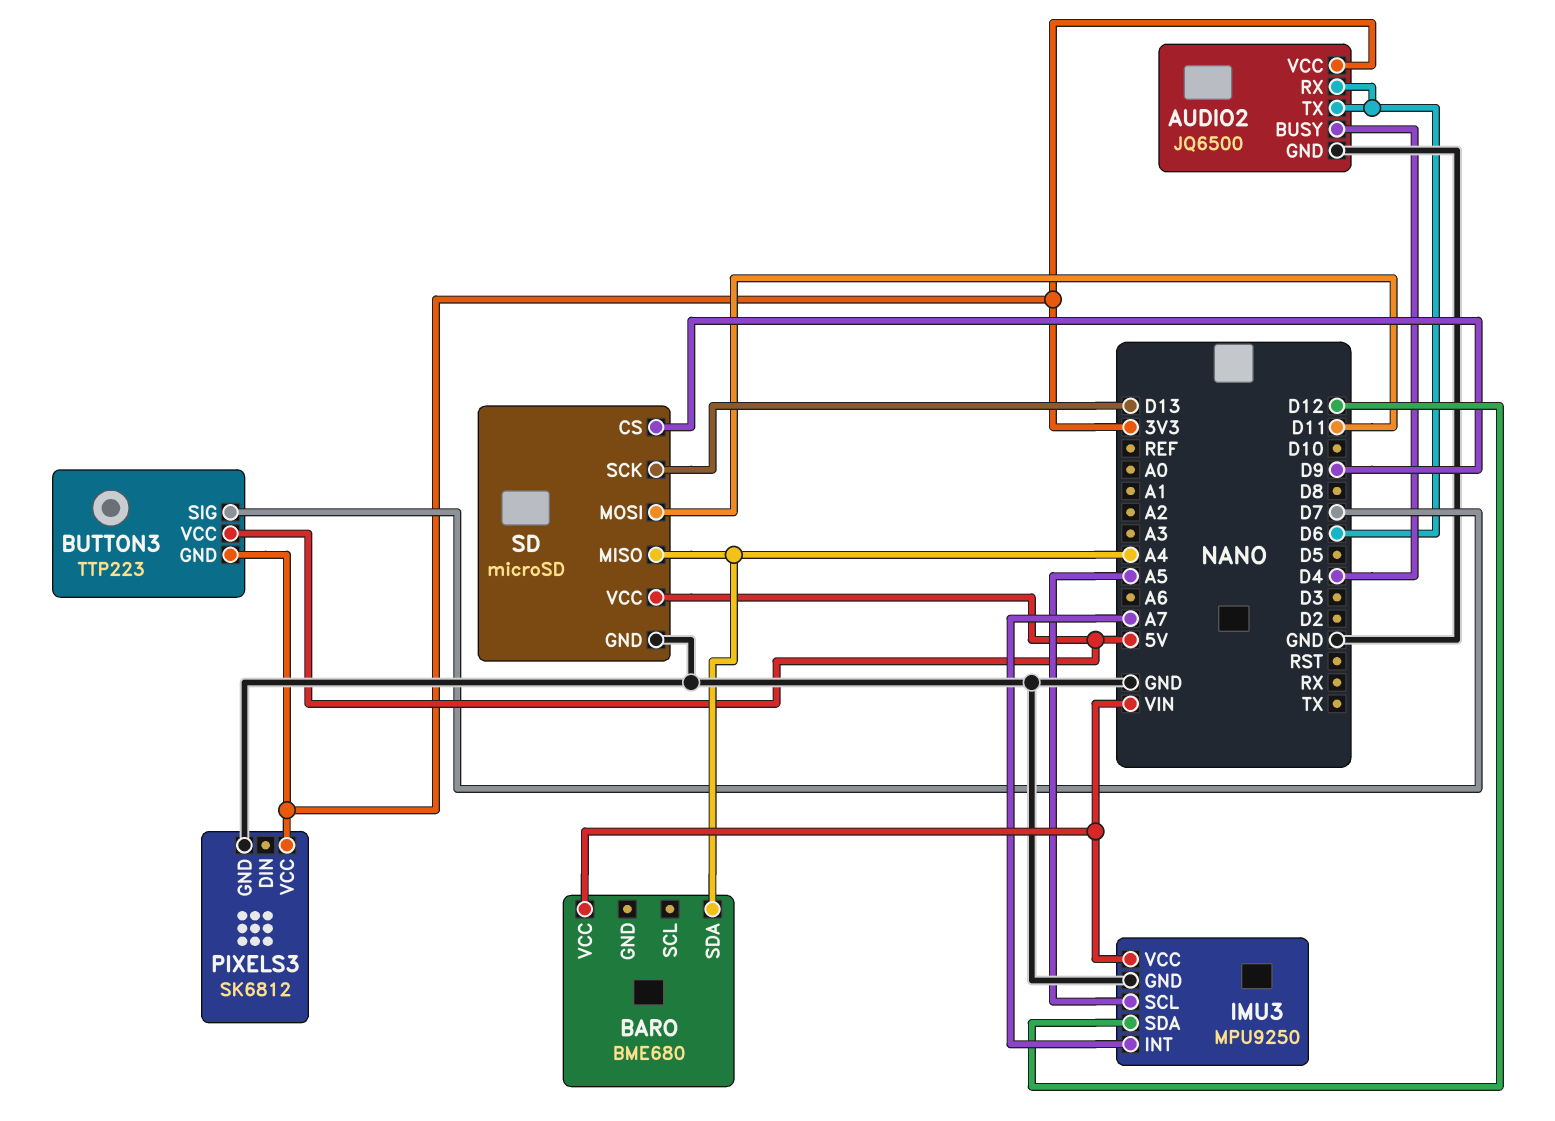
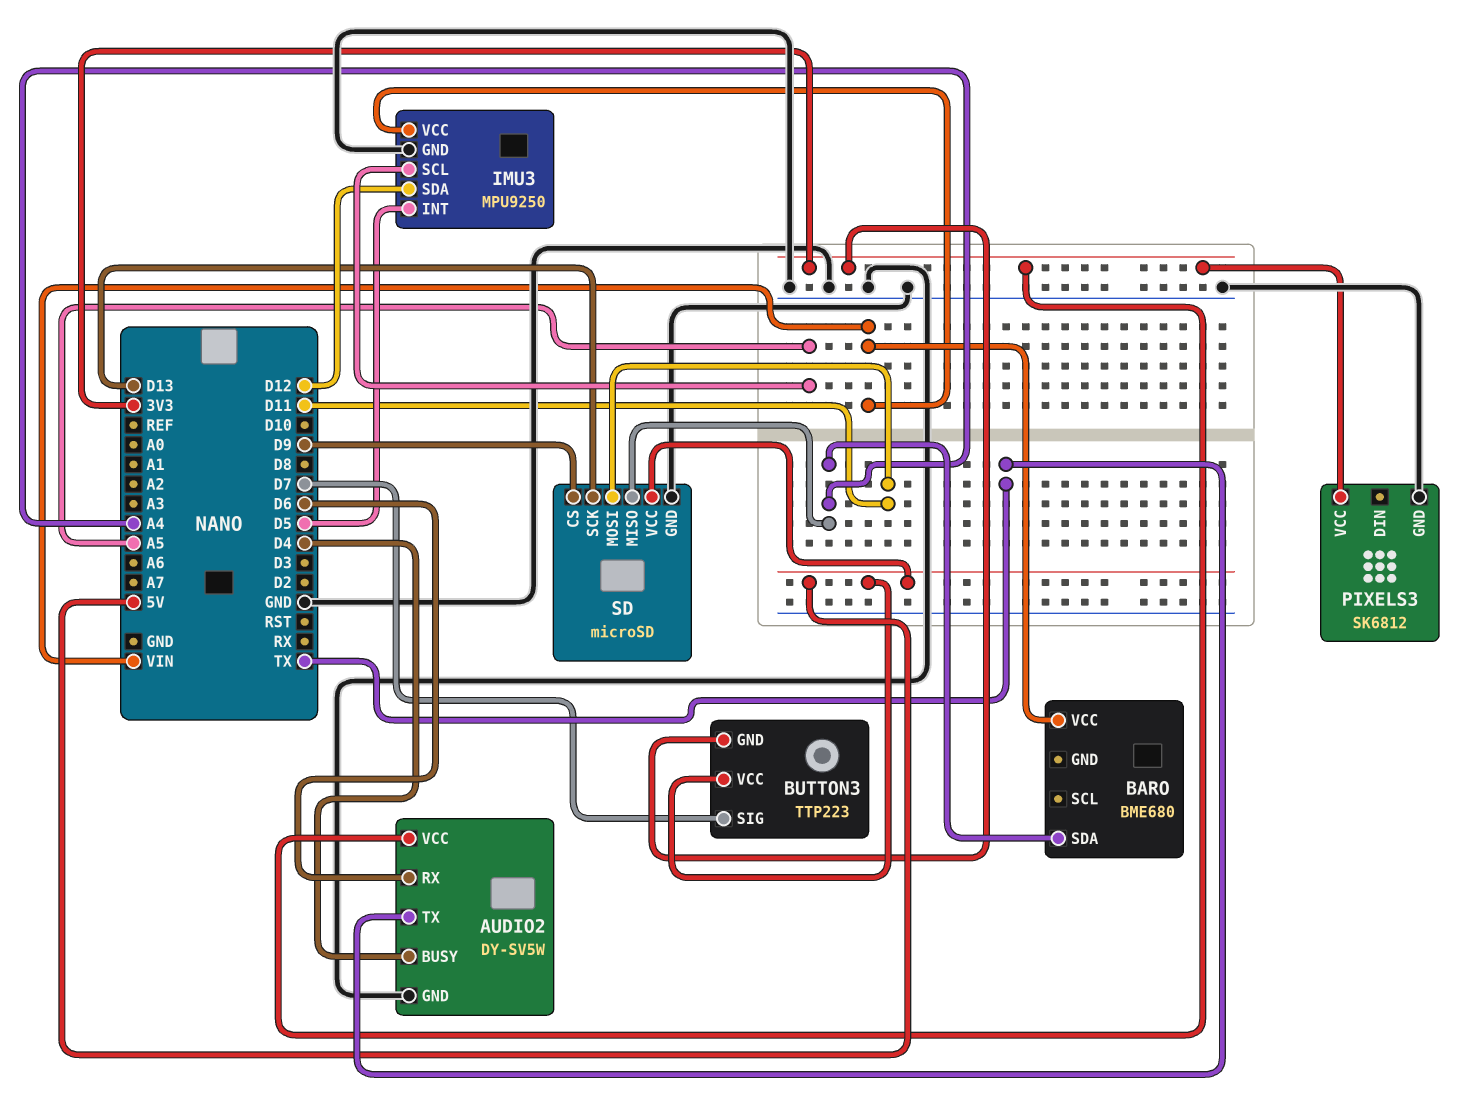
AUDIO2: JQ6500 -> DY-SV5W
AUDIO2 pin TX: D6 -> TX
IMU3 pin INT: A7 -> D5

